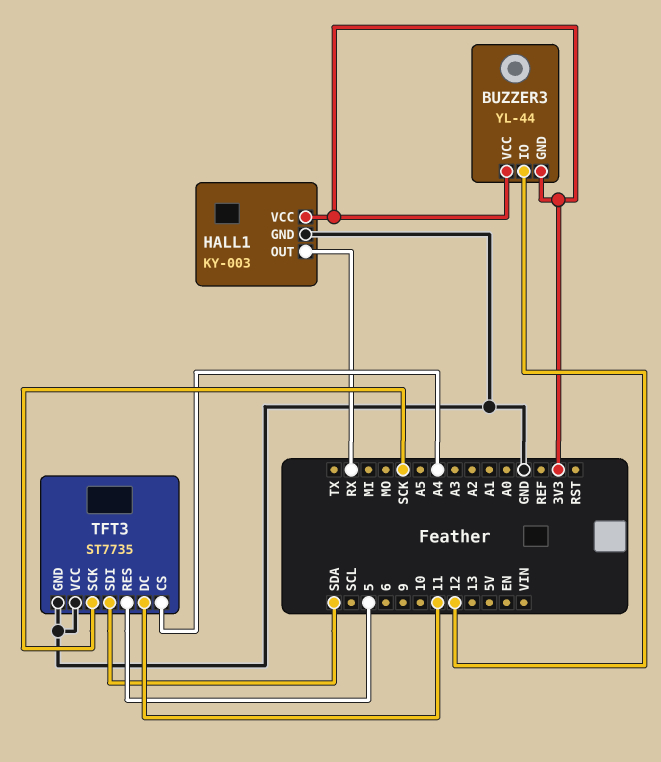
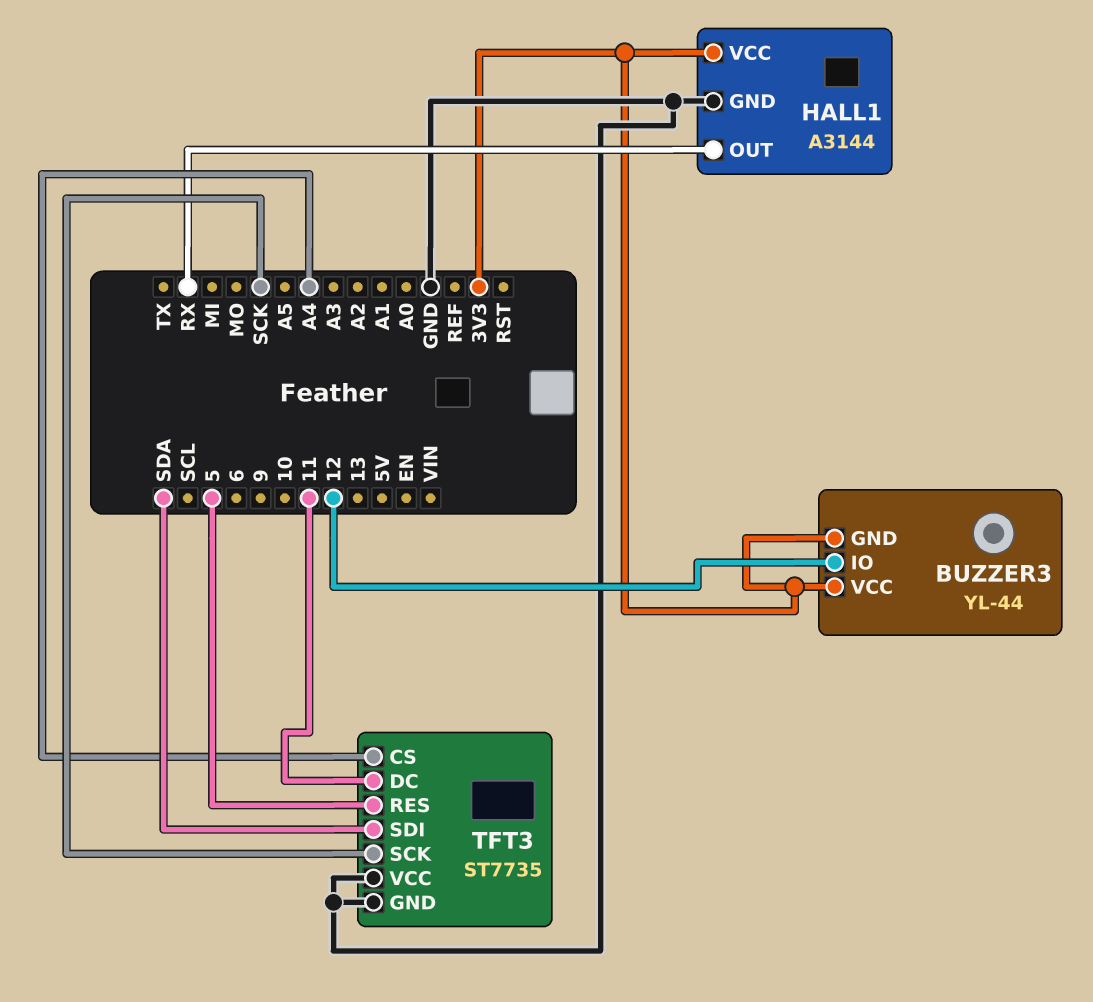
HALL1: KY-003 -> A3144

